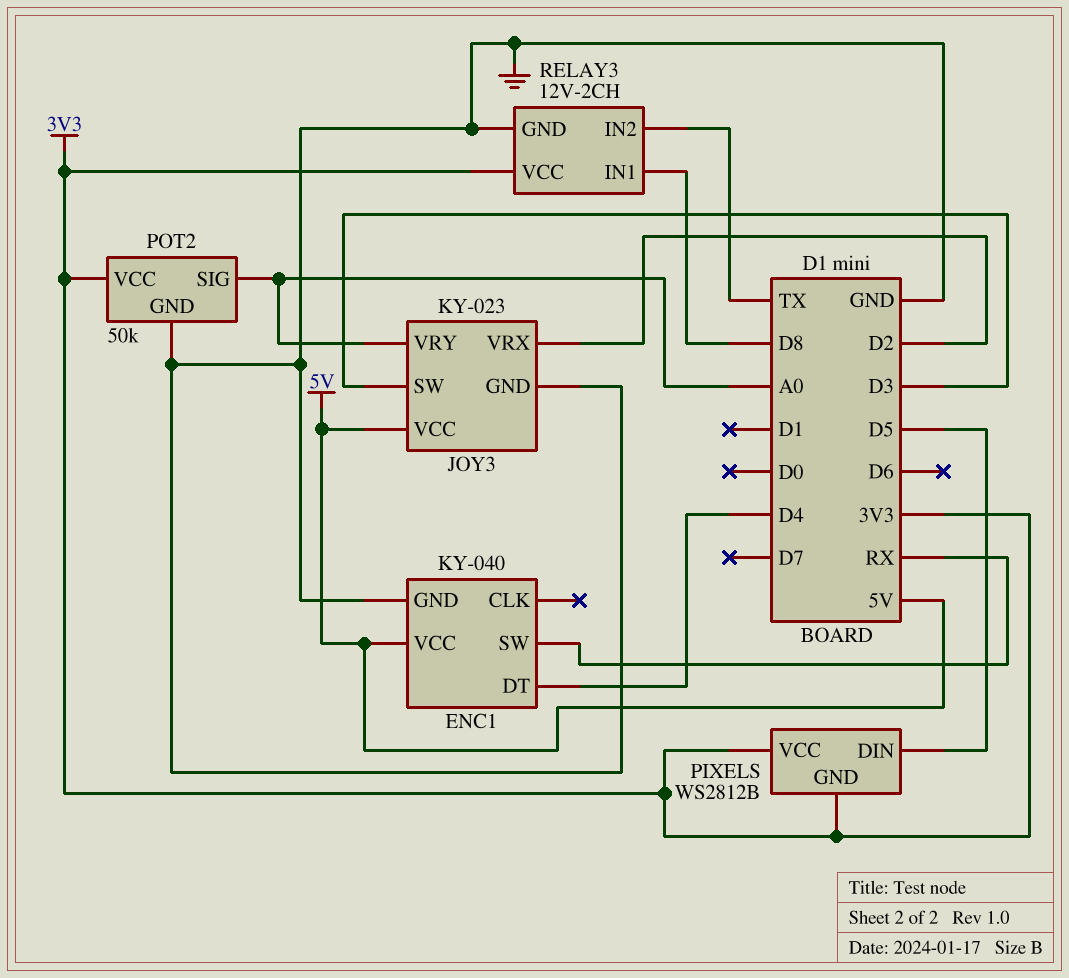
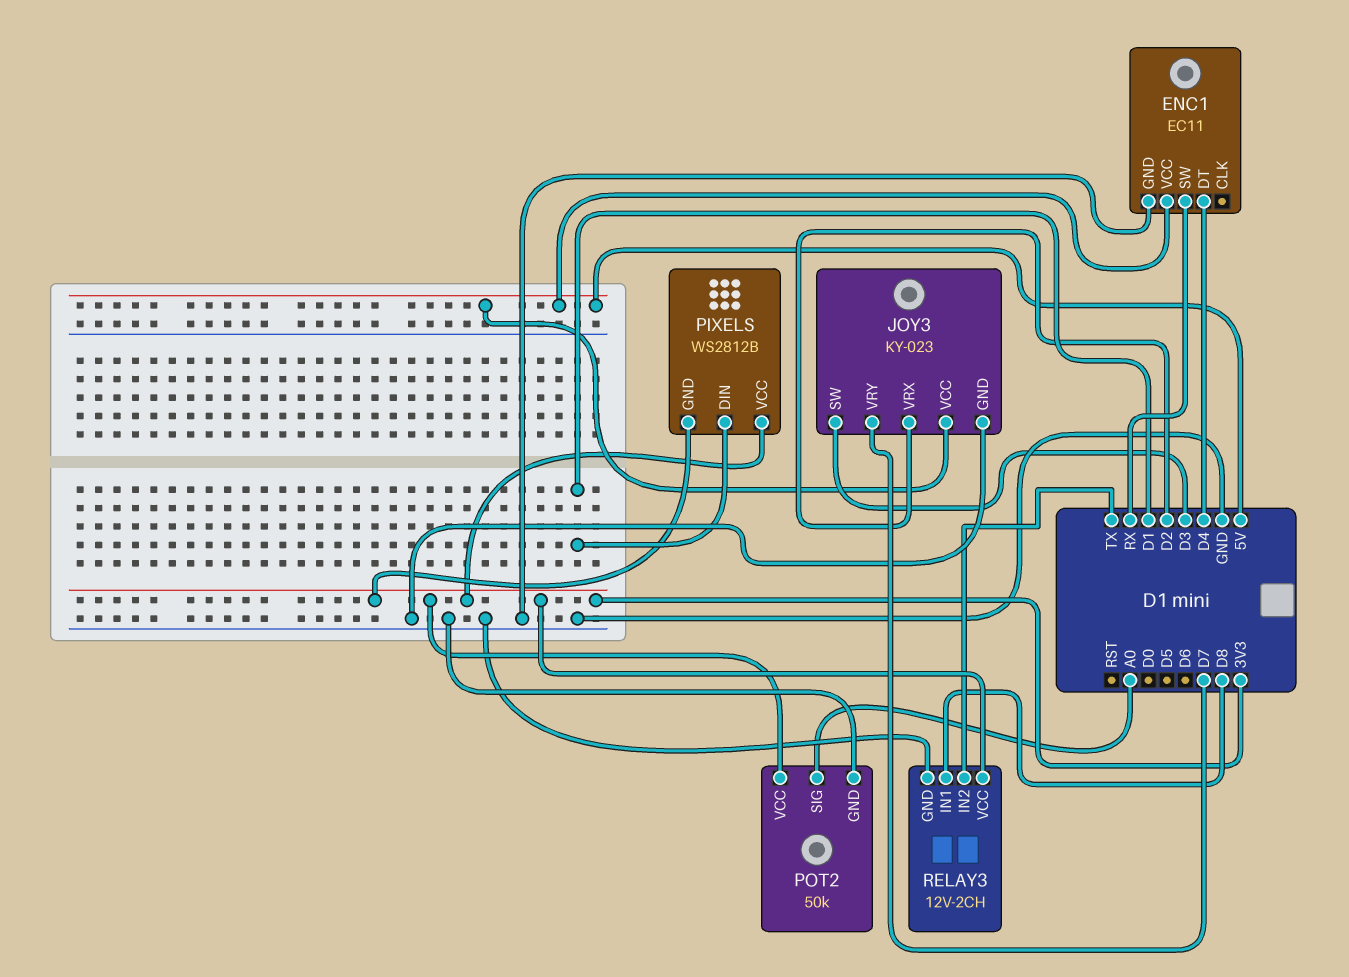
ENC1: KY-040 -> EC11
JOY3 pin VRY: A0 -> D7
PIXELS pin DIN: D5 -> D1

